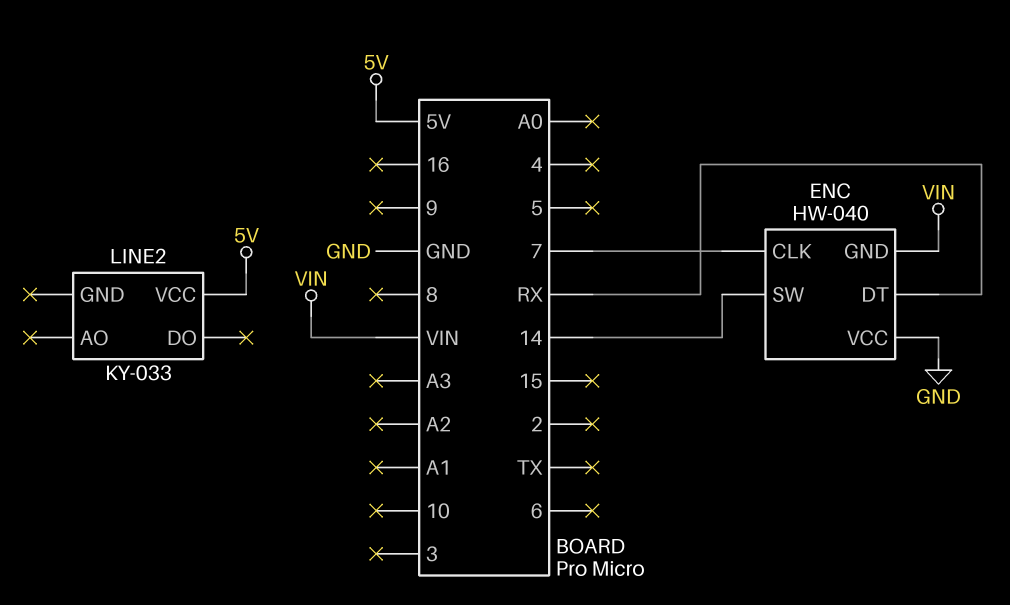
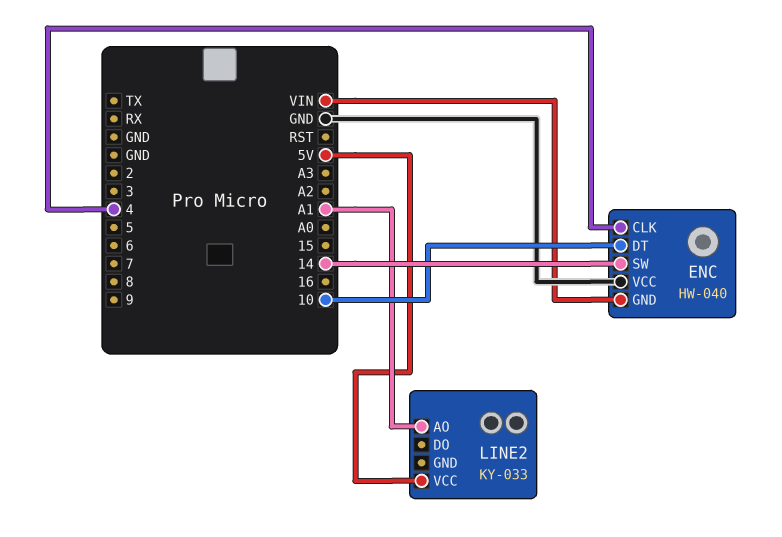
ENC pin CLK: 7 -> 4
ENC pin DT: RX -> 10
LINE2 pin AO: none -> A1

